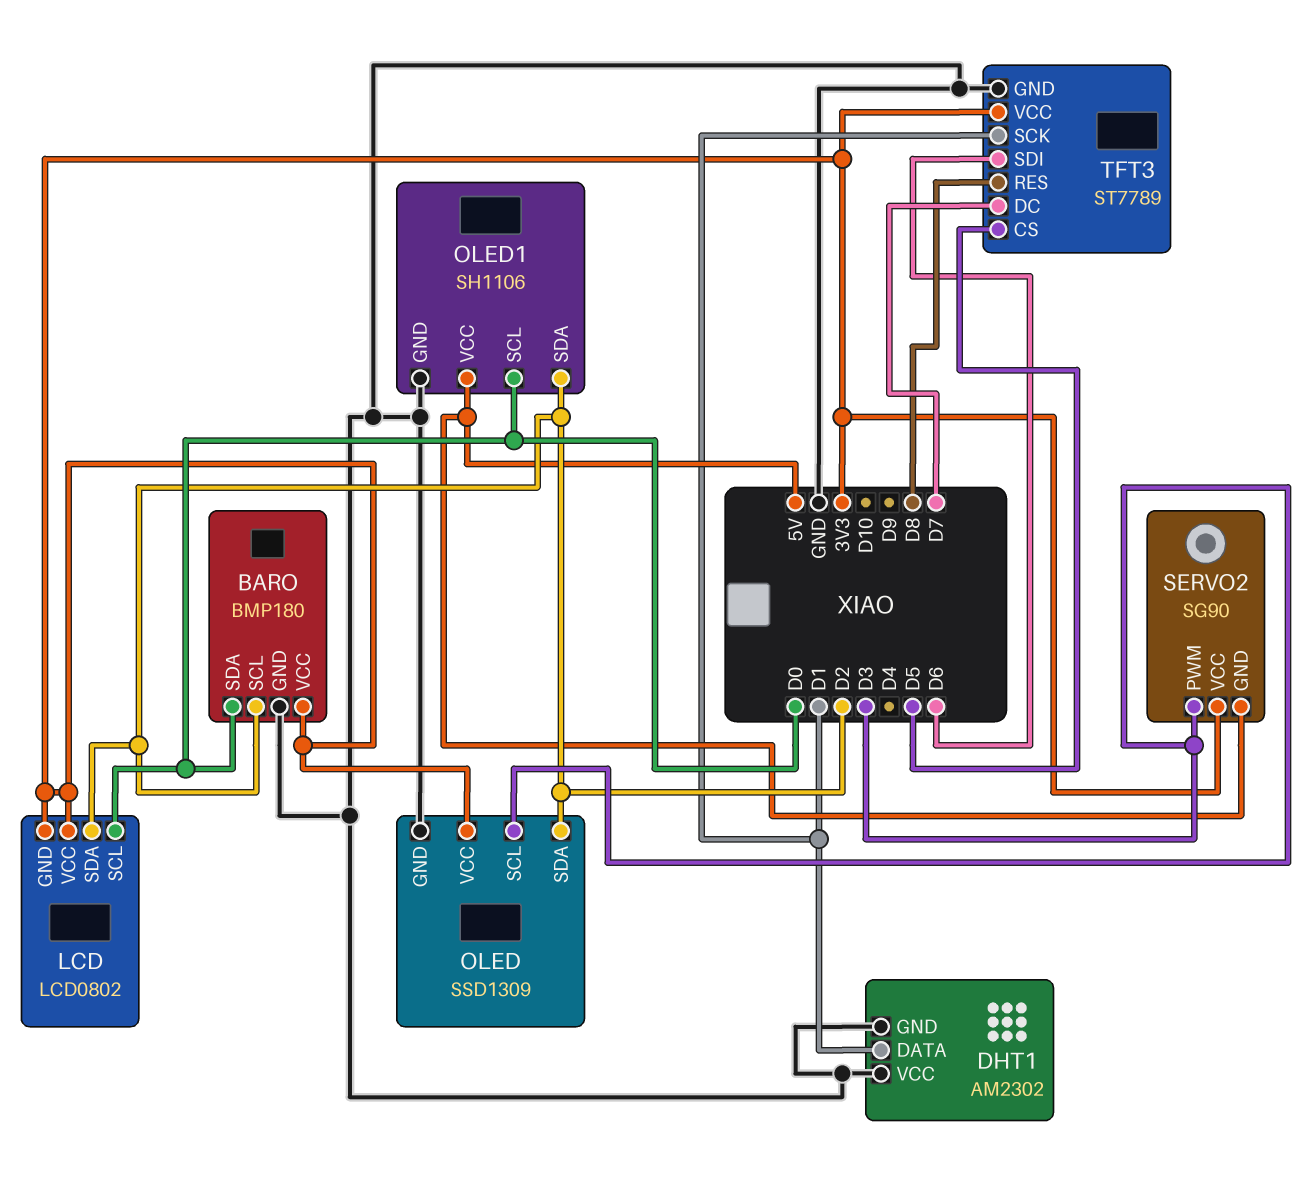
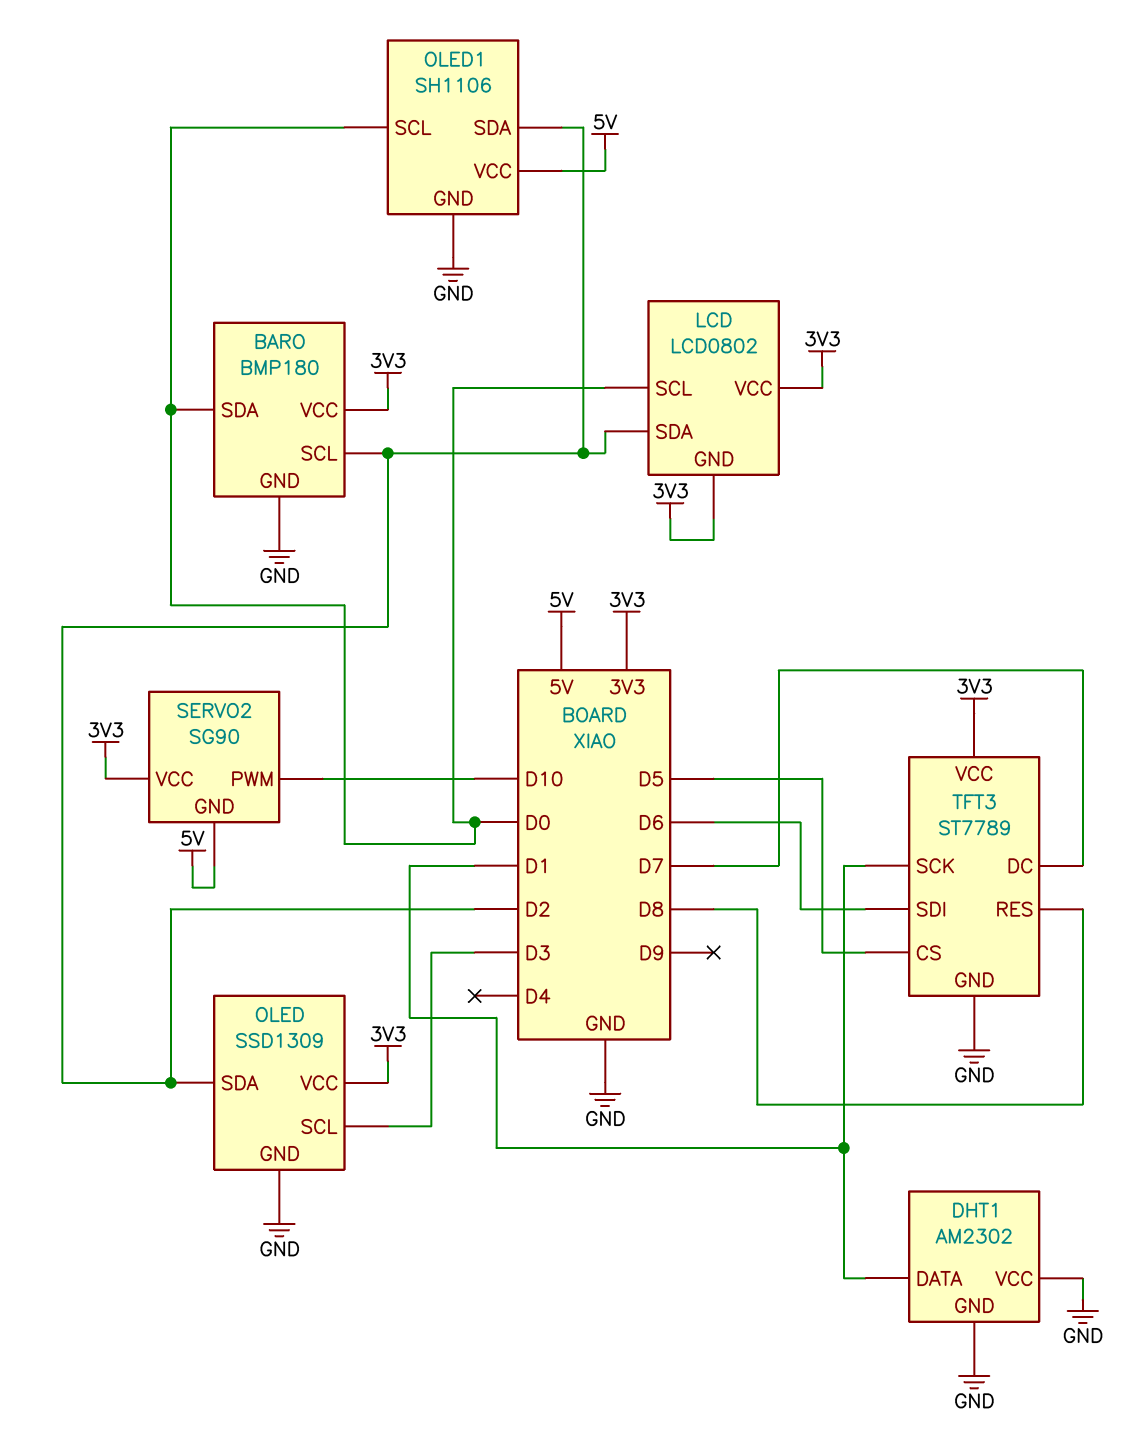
SERVO2 pin PWM: D3 -> D10

